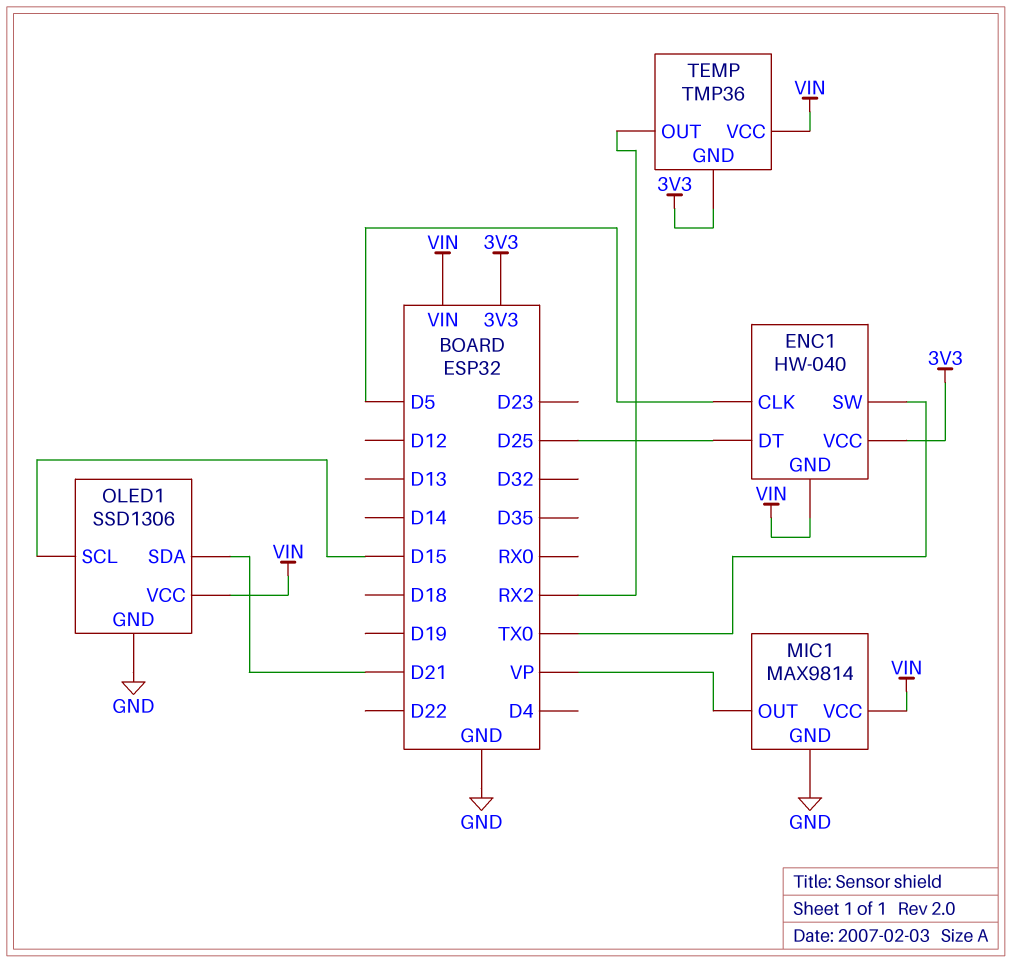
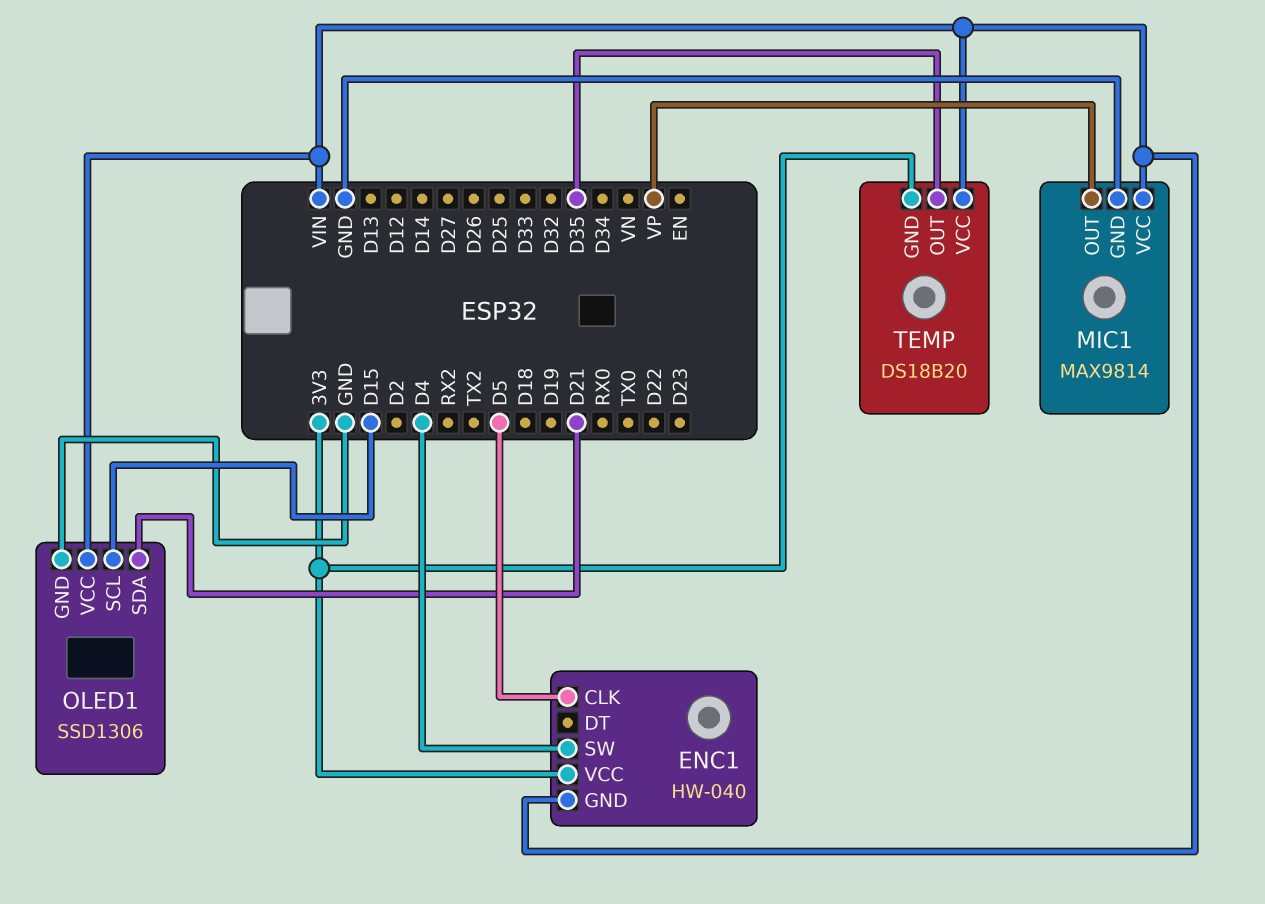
ENC1 pin DT: D25 -> none
ENC1 pin SW: TX0 -> D4
TEMP: TMP36 -> DS18B20
TEMP pin OUT: RX2 -> D35

